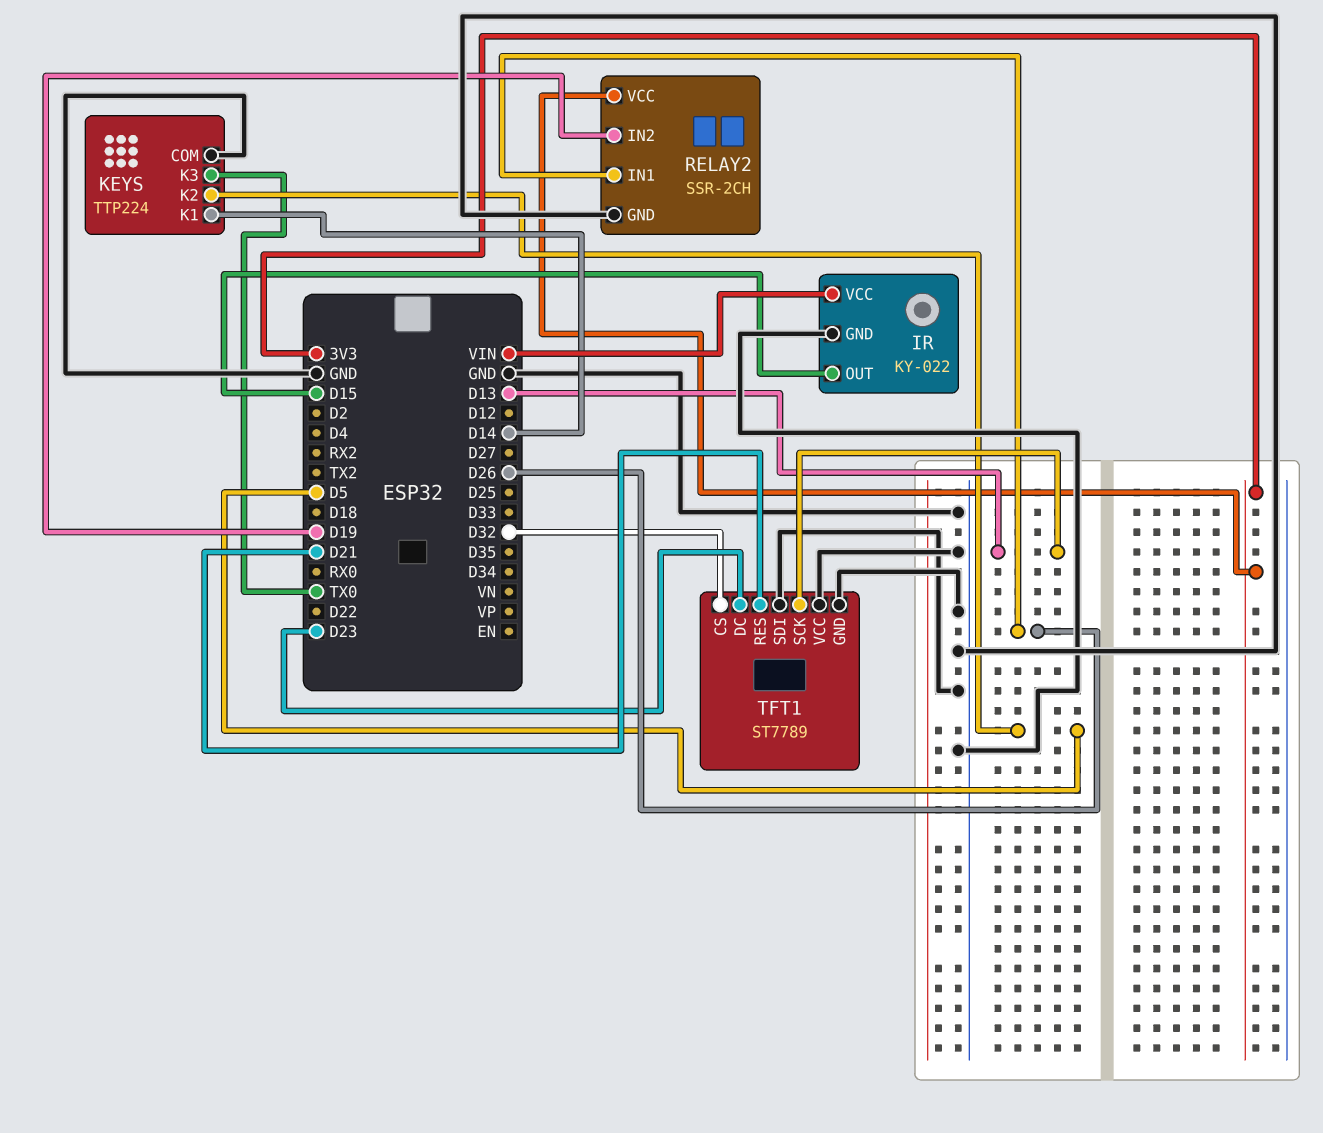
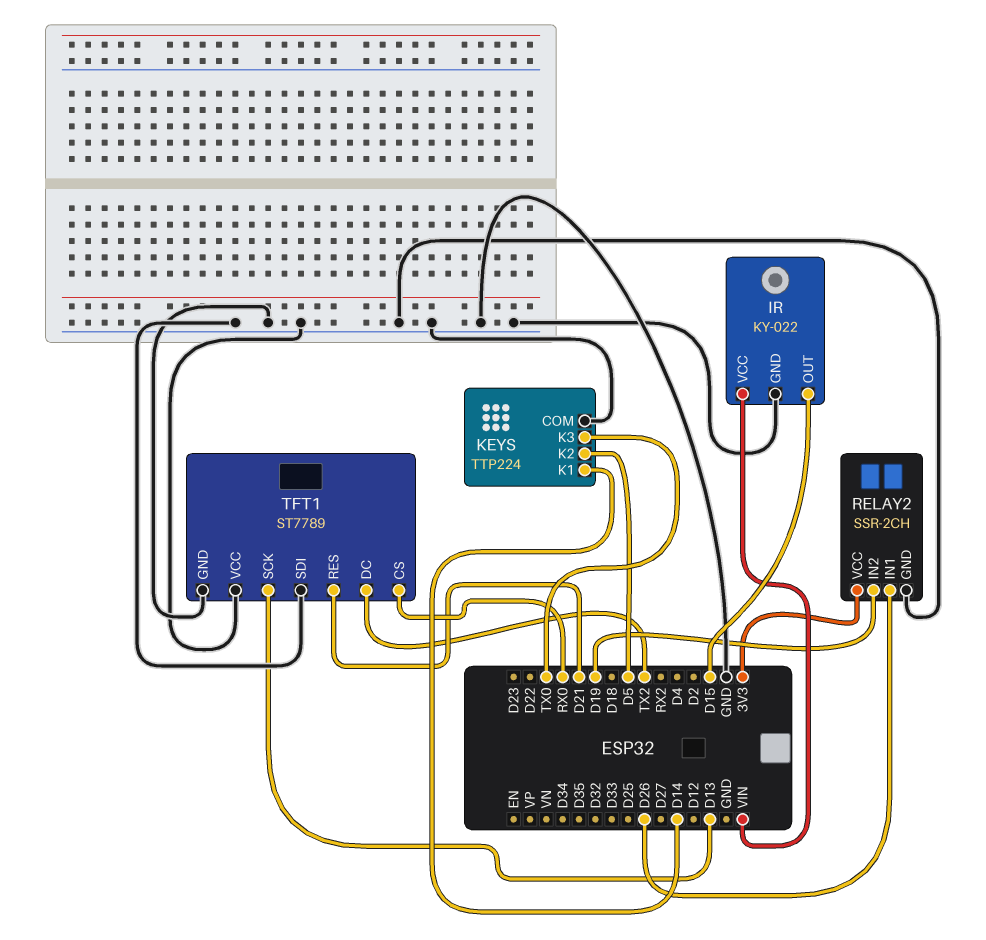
TFT1 pin CS: D32 -> RX0
TFT1 pin DC: D23 -> TX2

